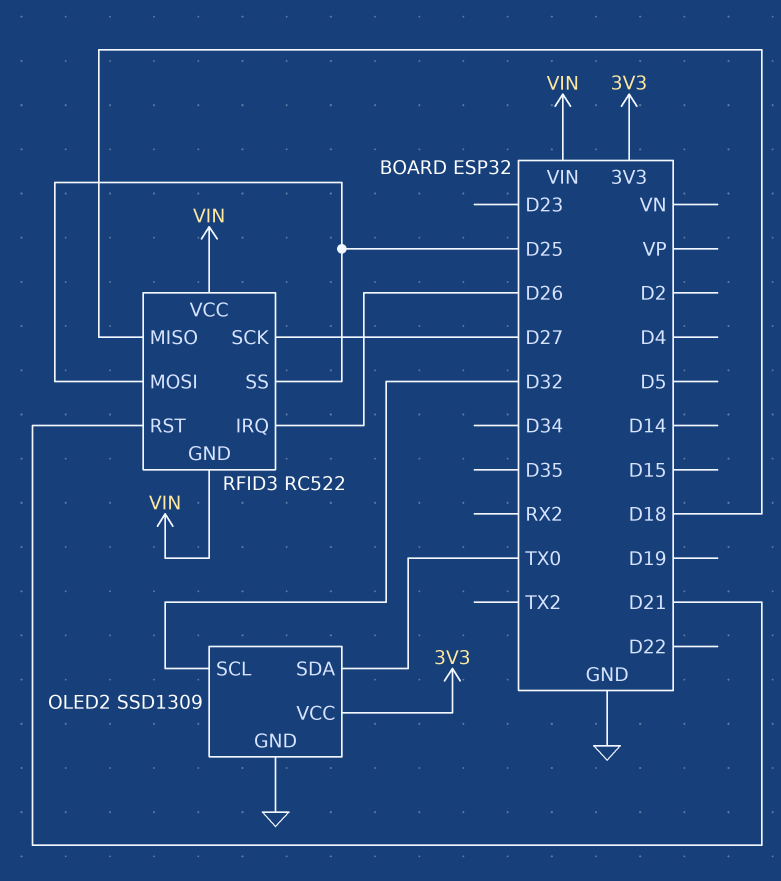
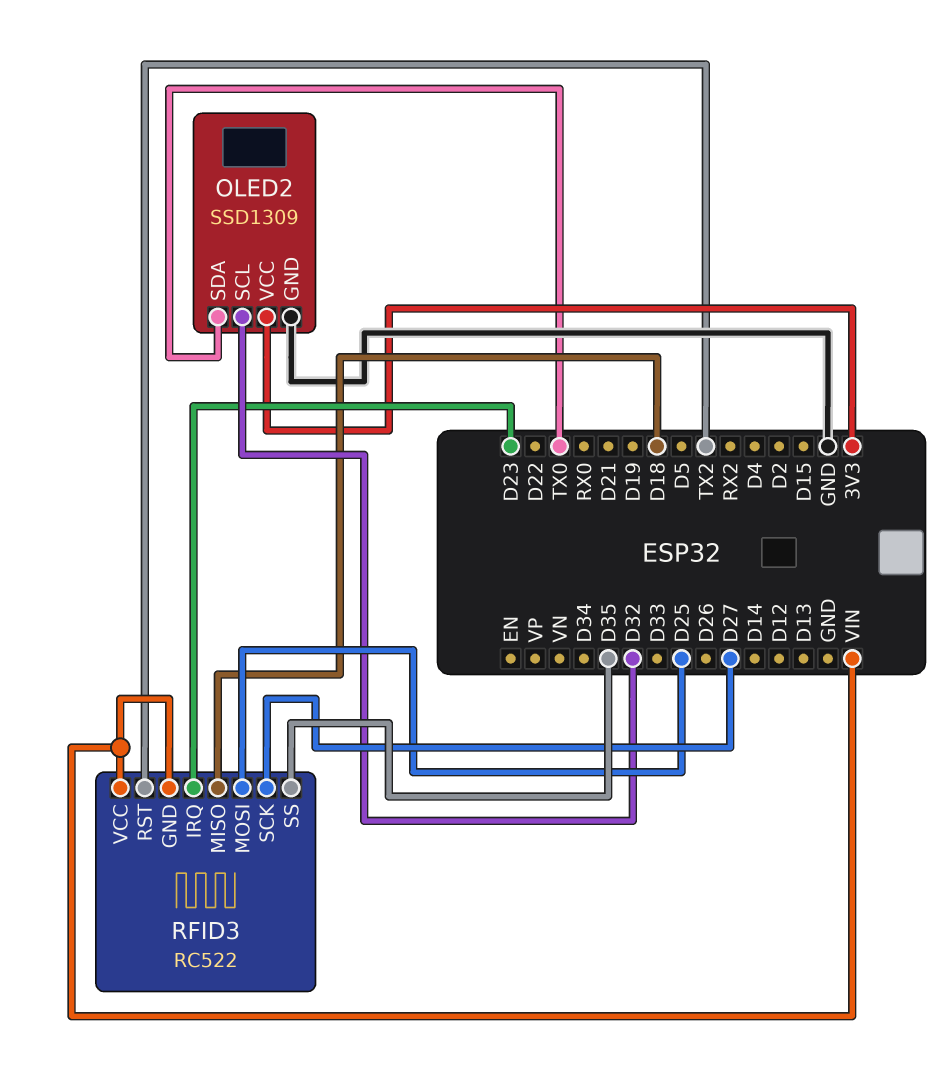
RFID3 pin IRQ: D26 -> D23
RFID3 pin RST: D21 -> TX2
RFID3 pin SS: D25 -> D35

